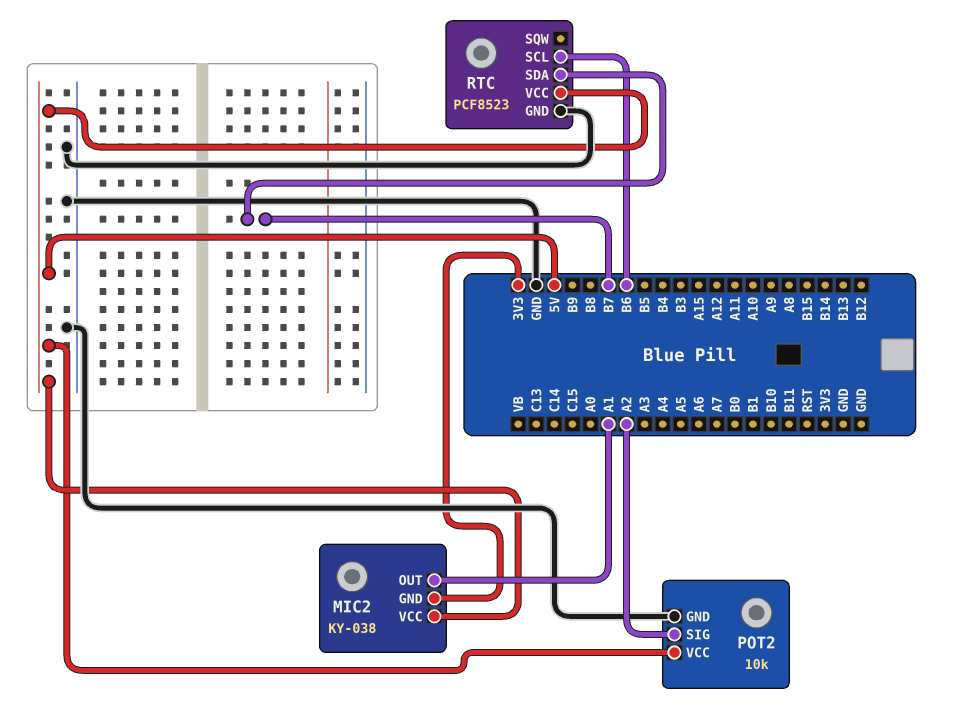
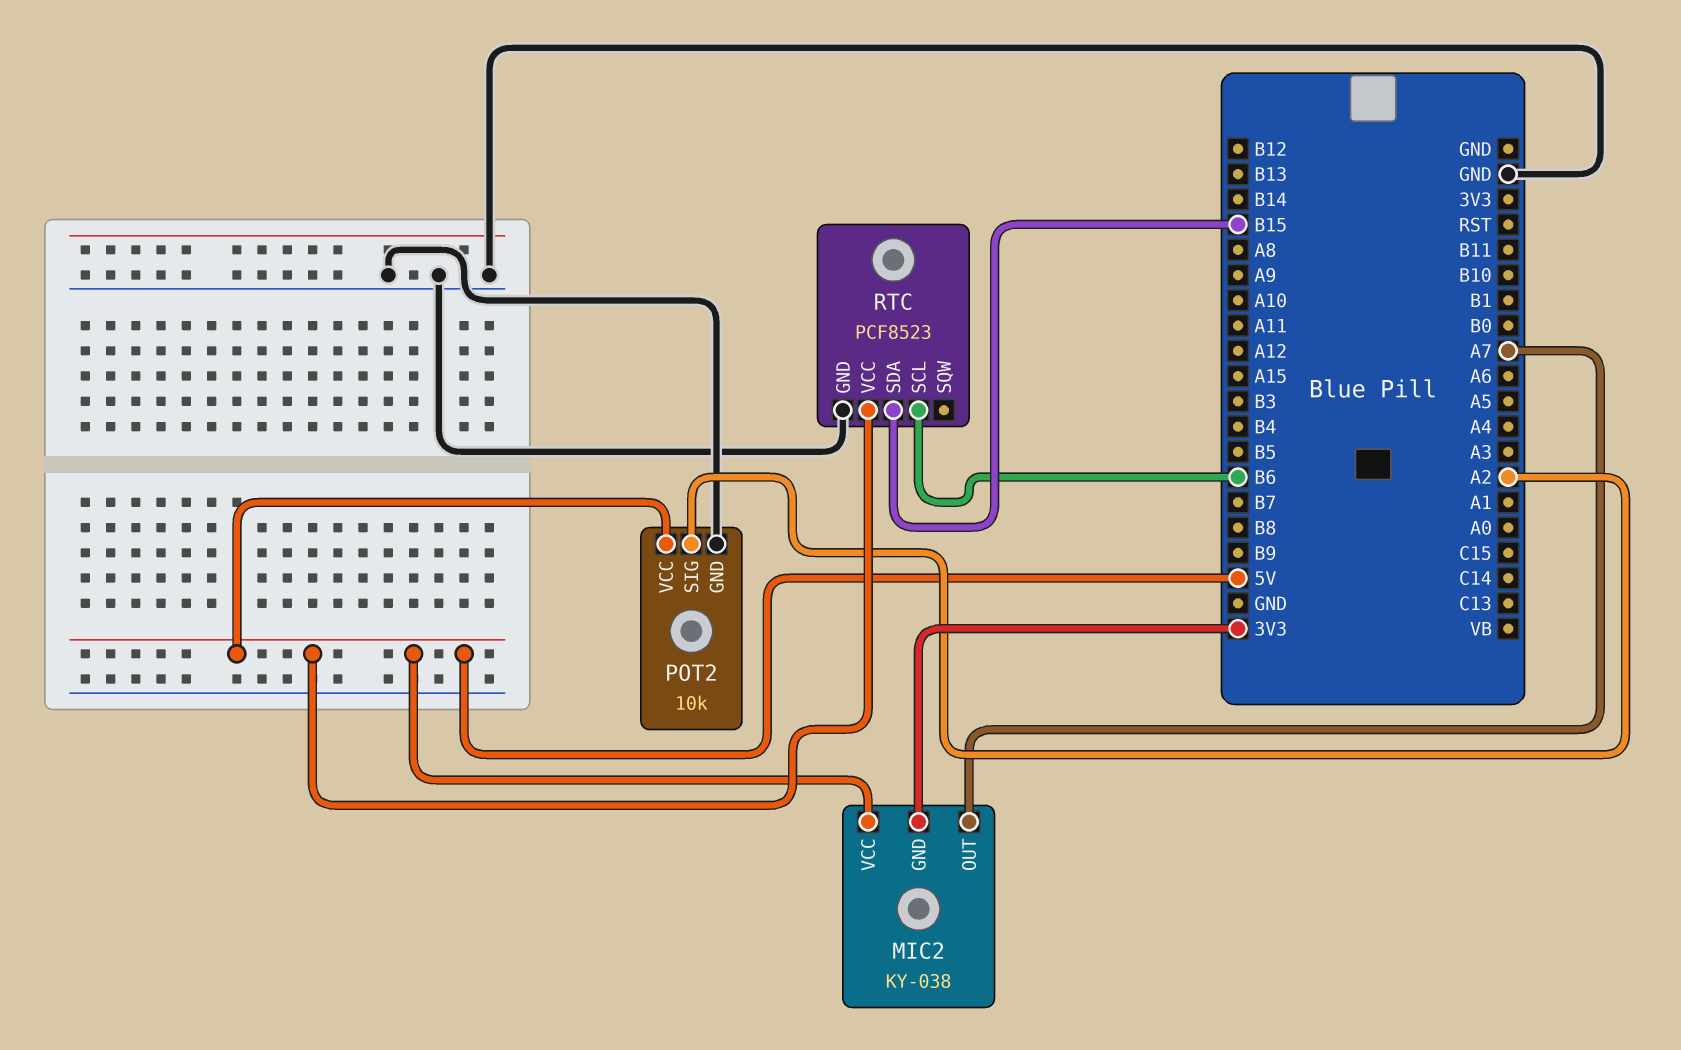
MIC2 pin OUT: A1 -> A7
RTC pin SDA: B7 -> B15

